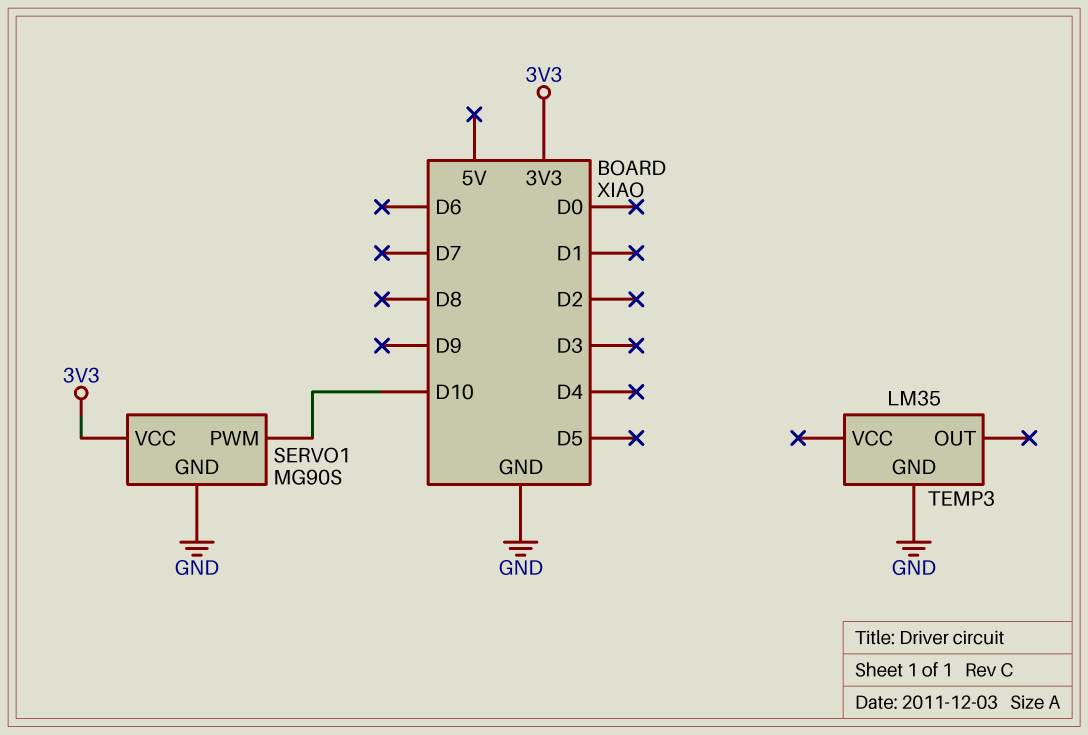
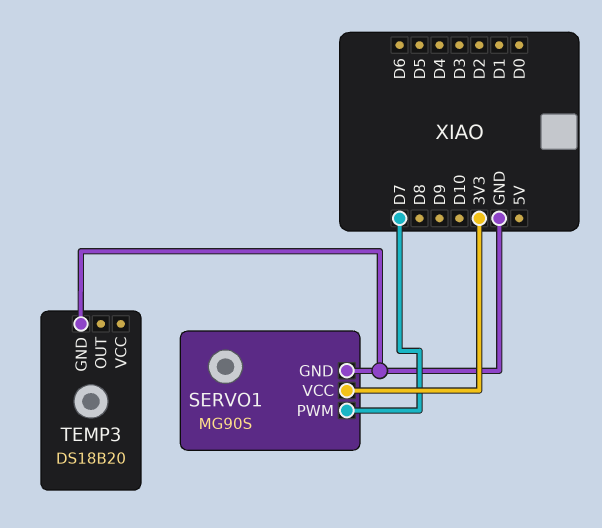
SERVO1 pin PWM: D10 -> D7
TEMP3: LM35 -> DS18B20

